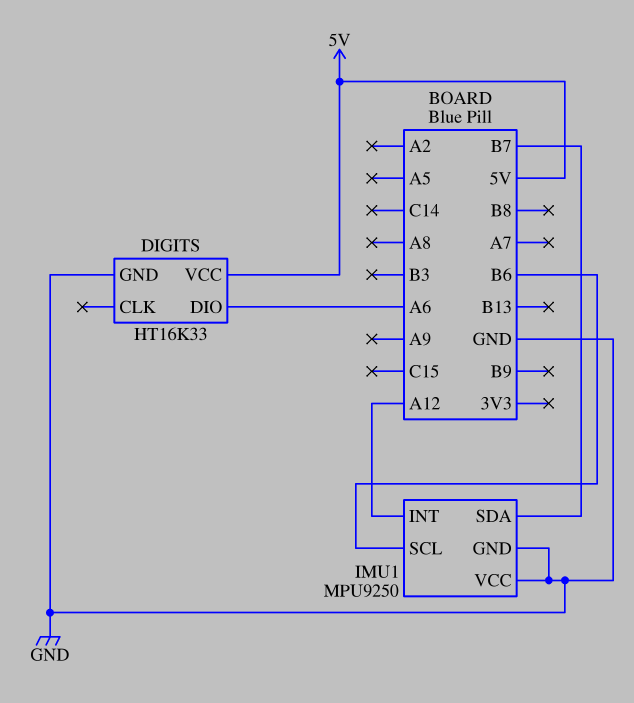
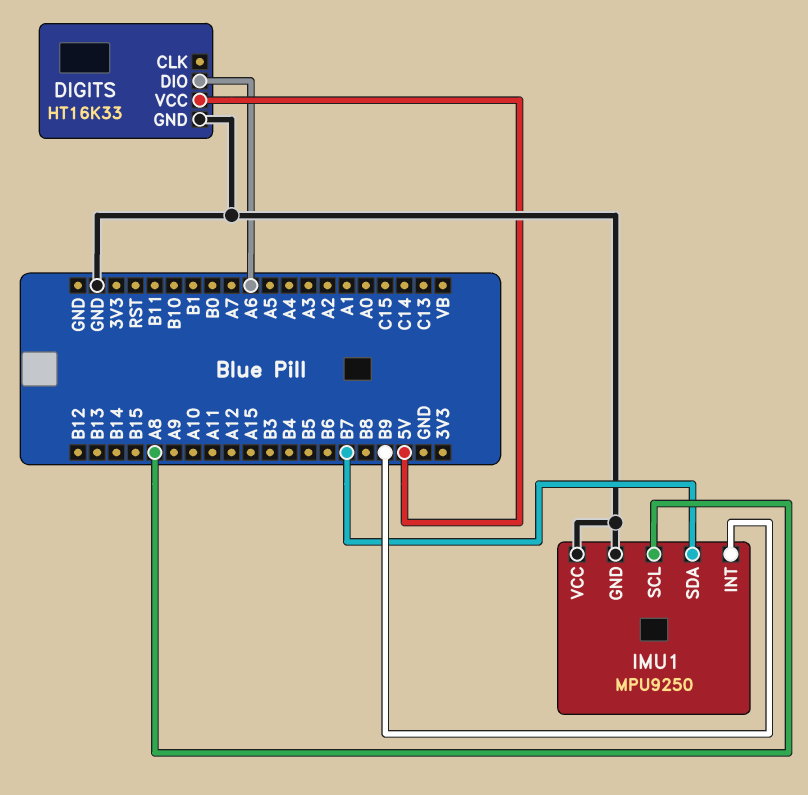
IMU1 pin INT: A12 -> B9
IMU1 pin SCL: B6 -> A8

